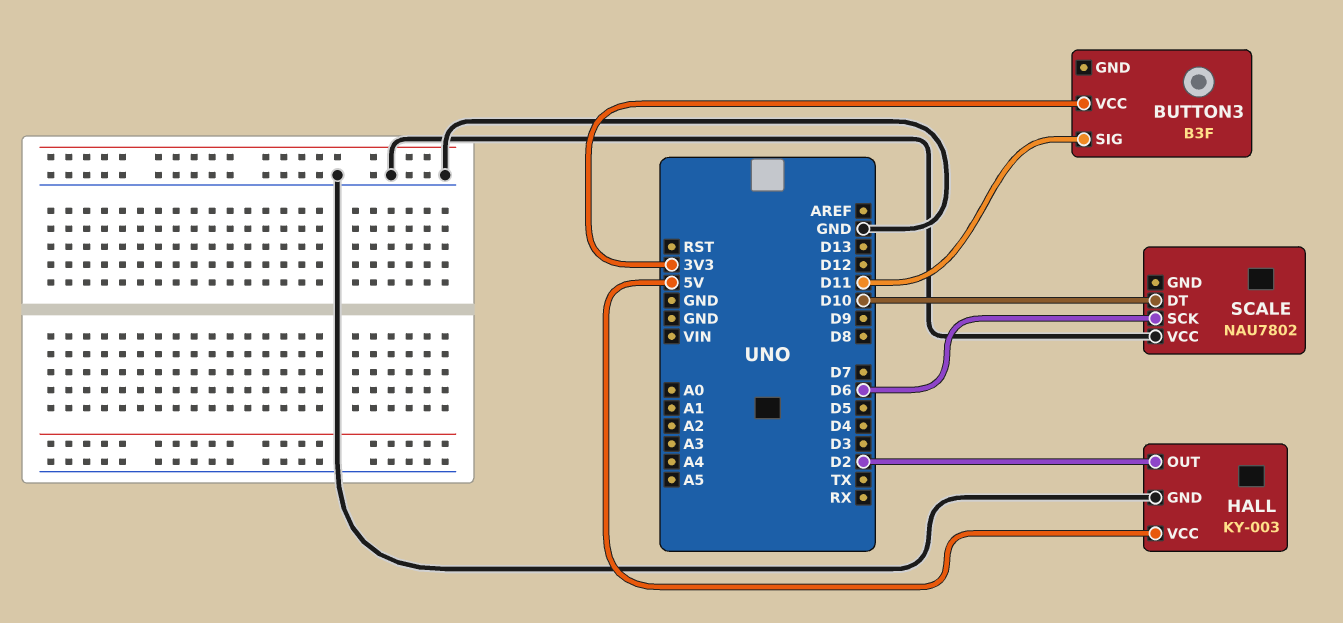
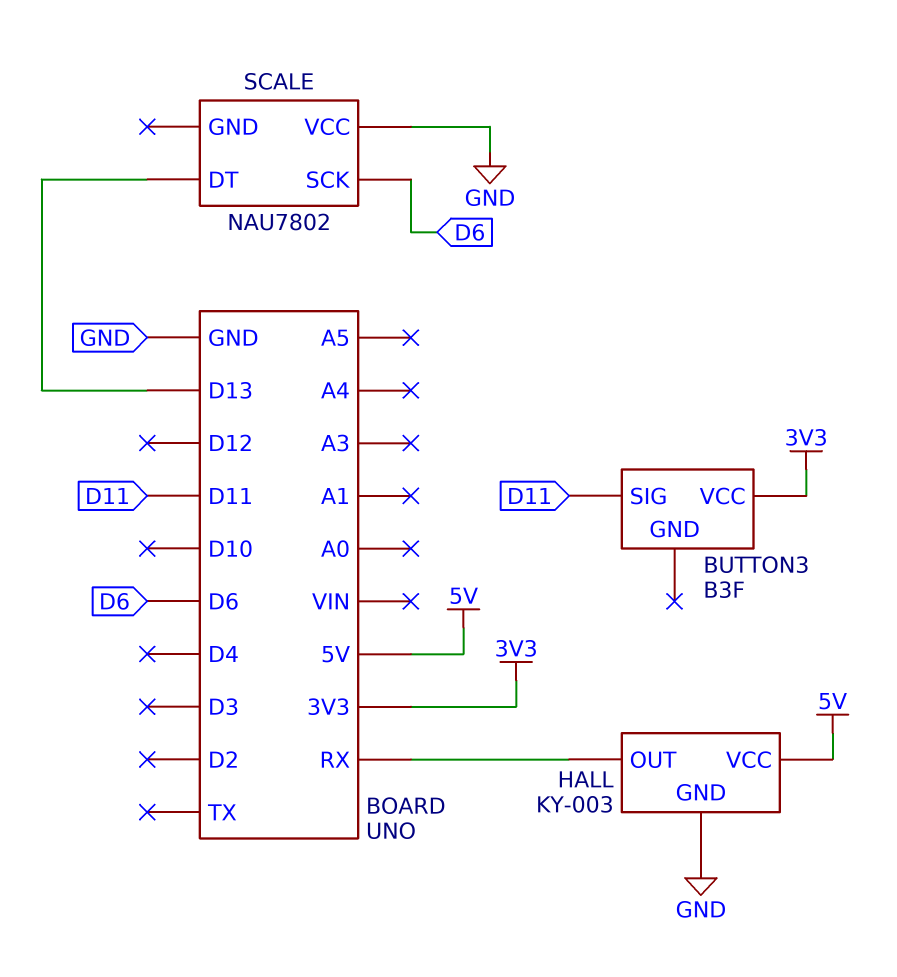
HALL pin OUT: D2 -> RX
SCALE pin DT: D10 -> D13

